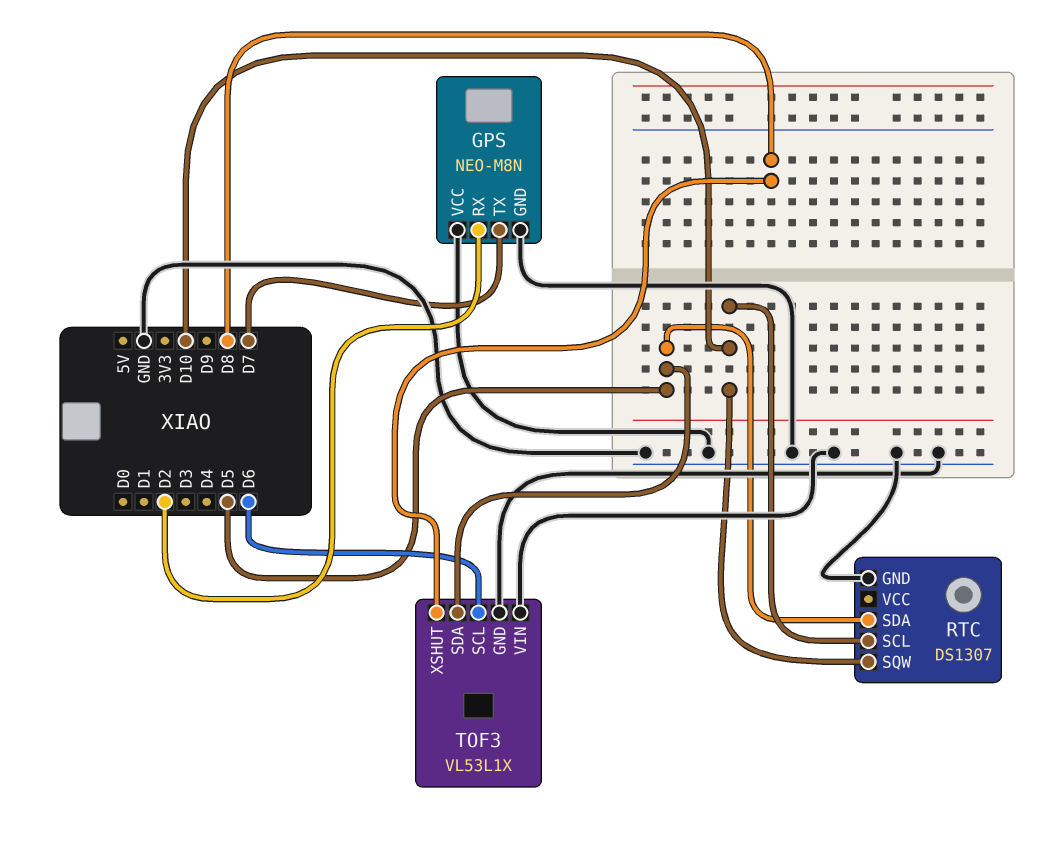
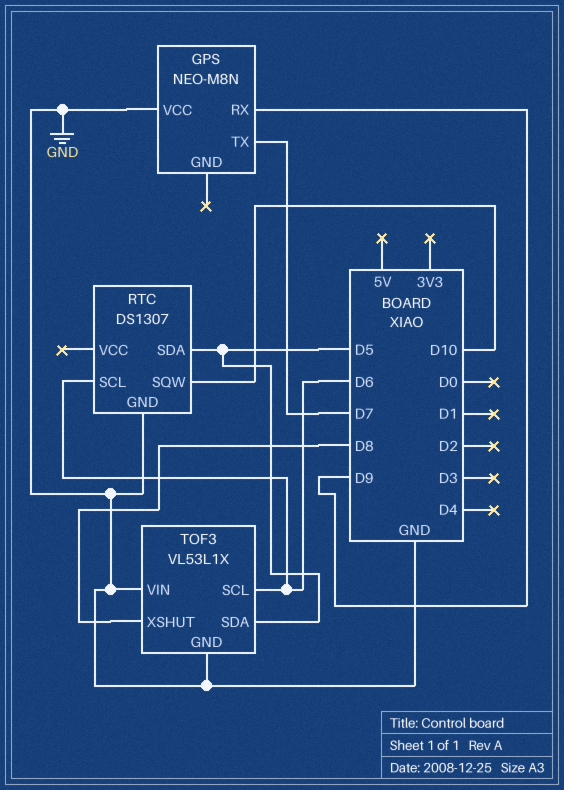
GPS pin GND: GND -> none
GPS pin RX: D2 -> D9
RTC pin SCL: D10 -> D6

